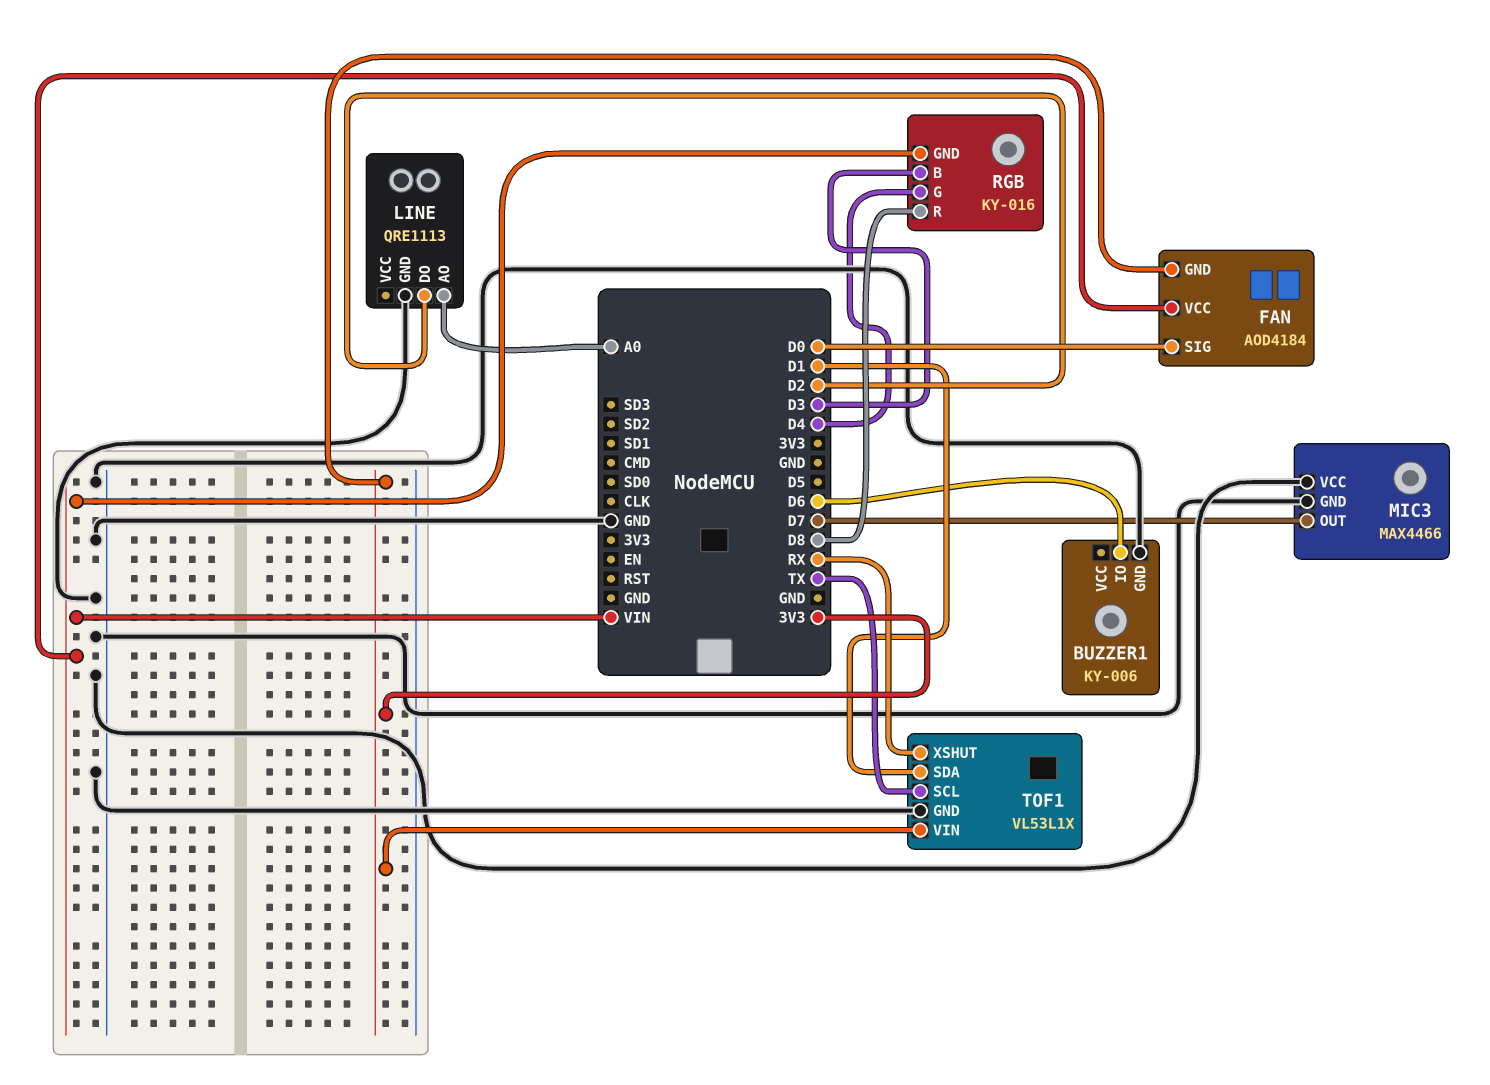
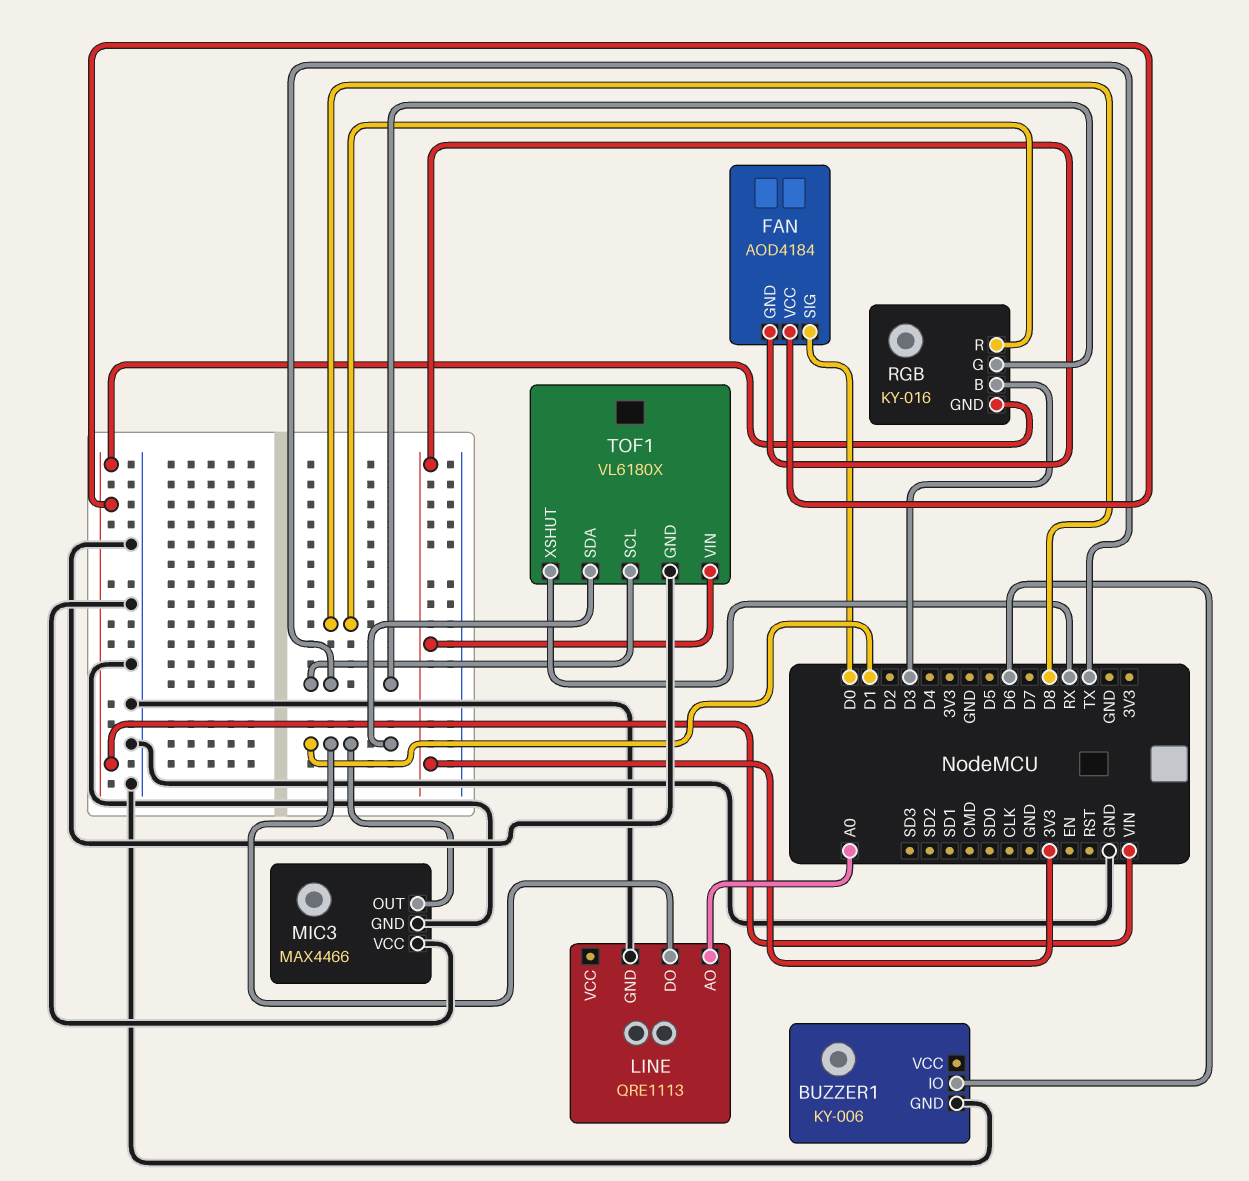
LINE pin DO: D2 -> D1
MIC3 pin OUT: D7 -> D1
RGB pin G: D4 -> TX
TOF1: VL53L1X -> VL6180X

